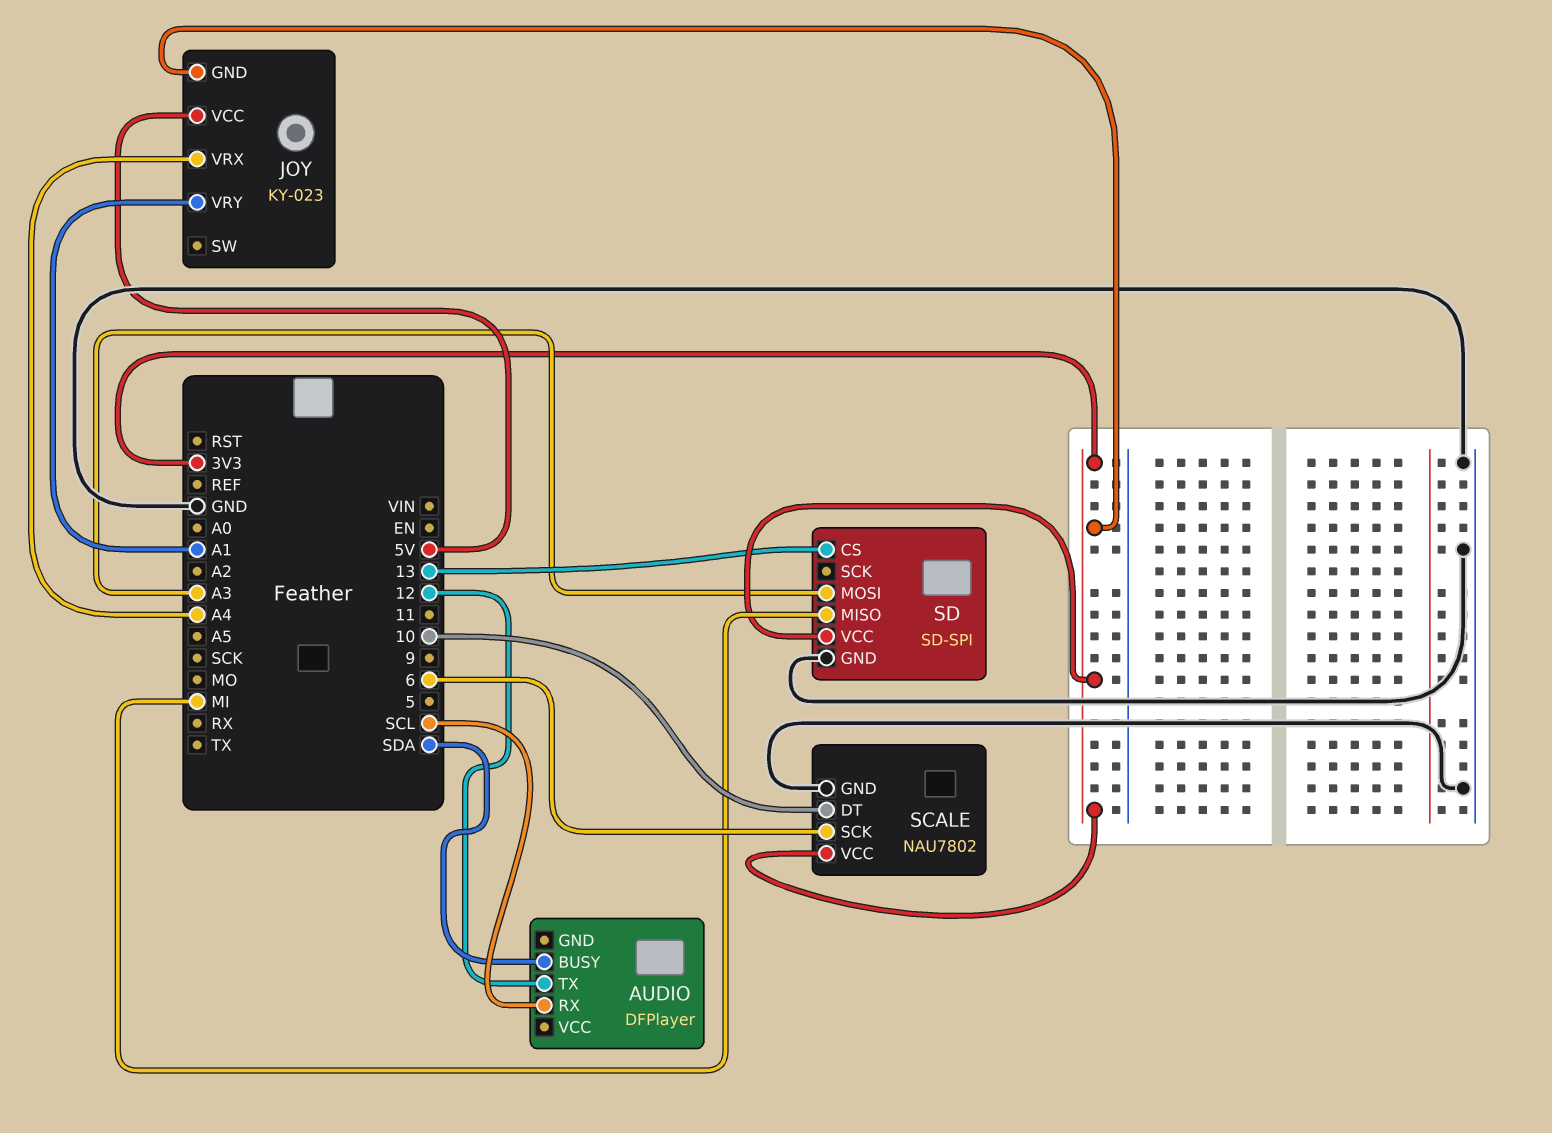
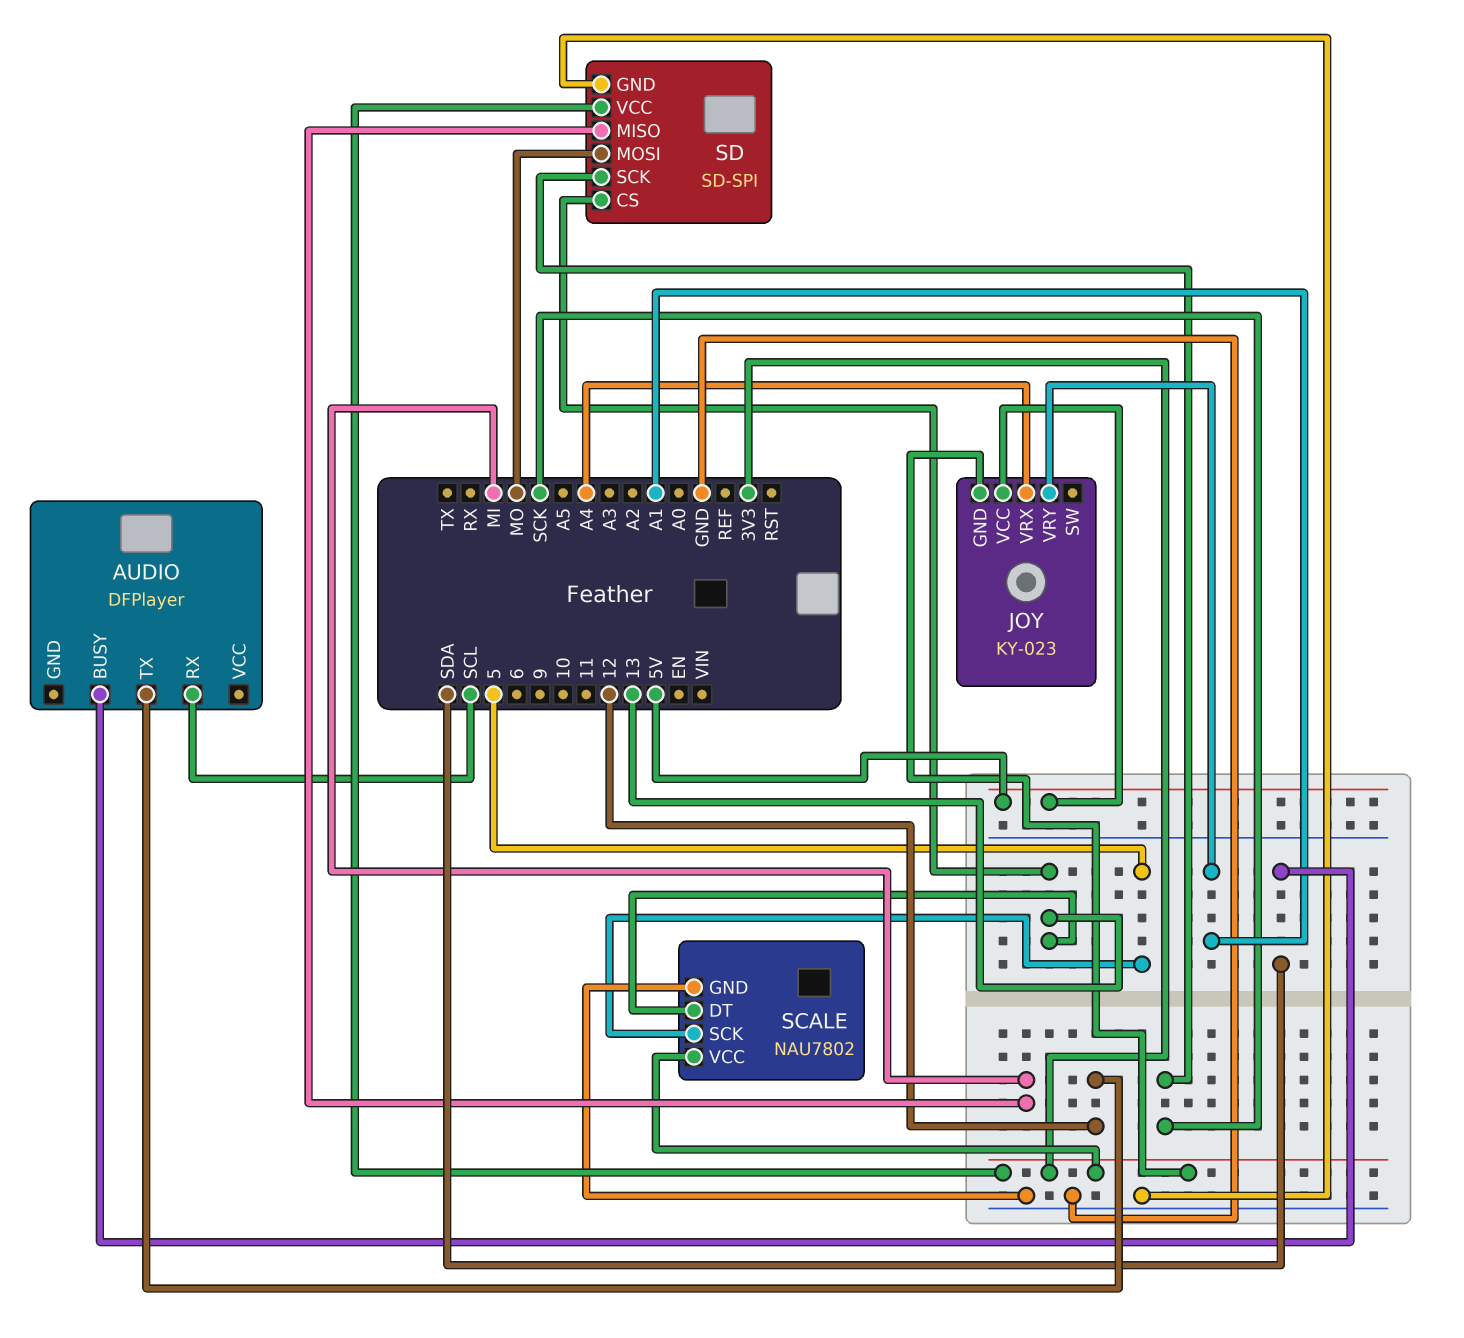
SCALE pin DT: 10 -> 13
SCALE pin SCK: 6 -> 5
SD pin MOSI: A3 -> MO
SD pin SCK: none -> SCK

